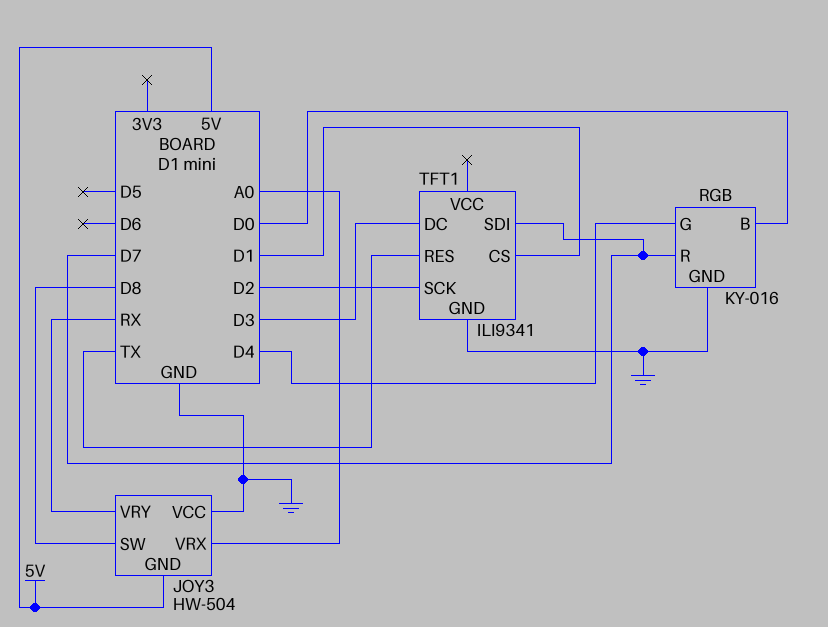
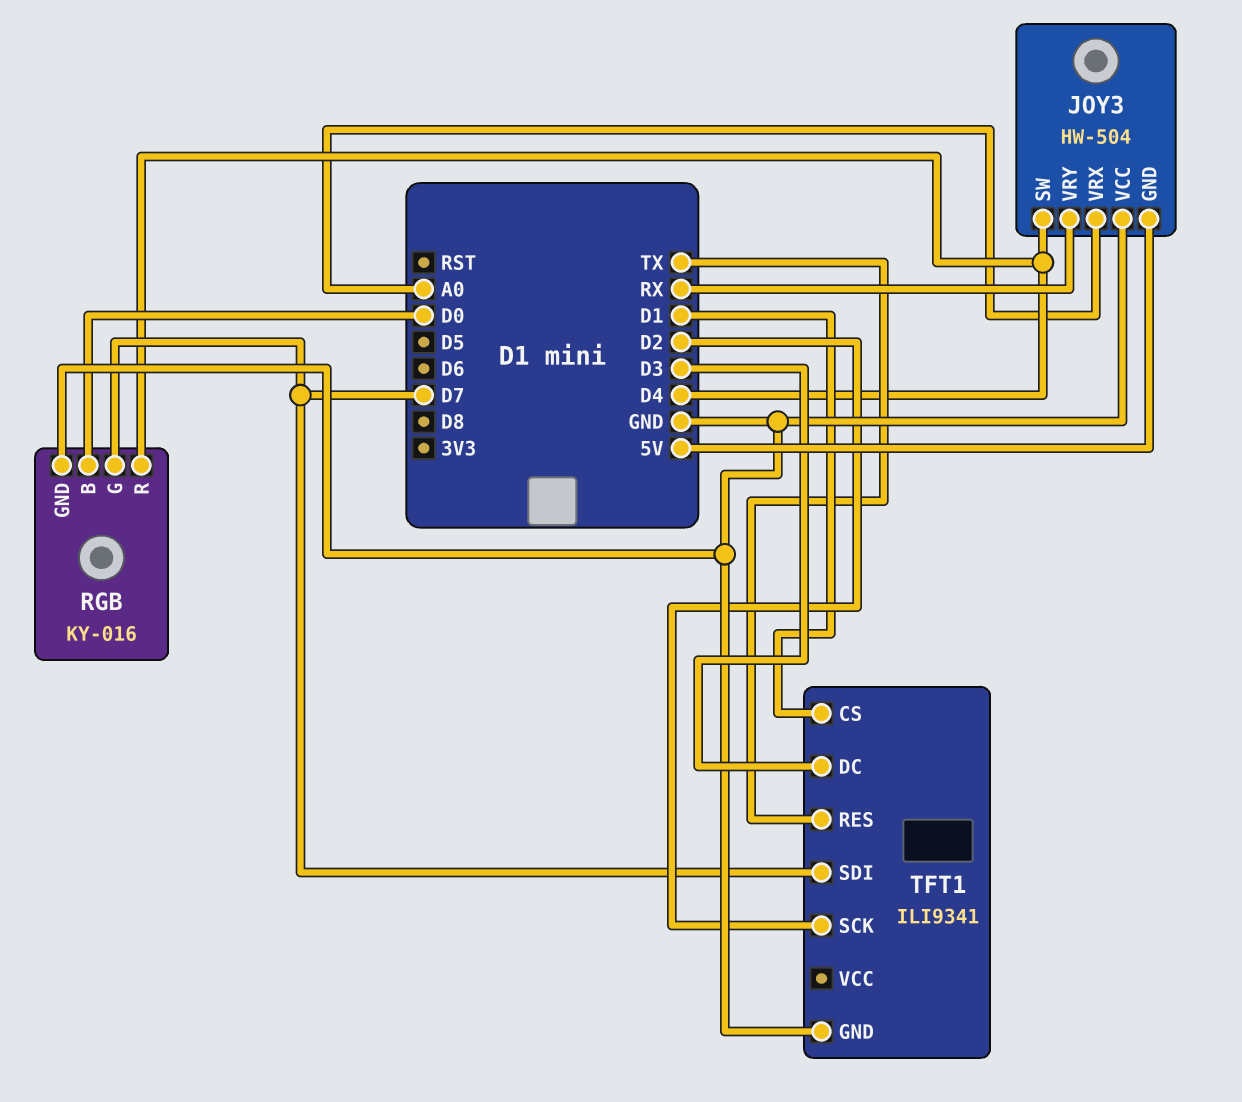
JOY3 pin SW: D8 -> D4
RGB pin G: D4 -> D7
RGB pin R: D7 -> D4

